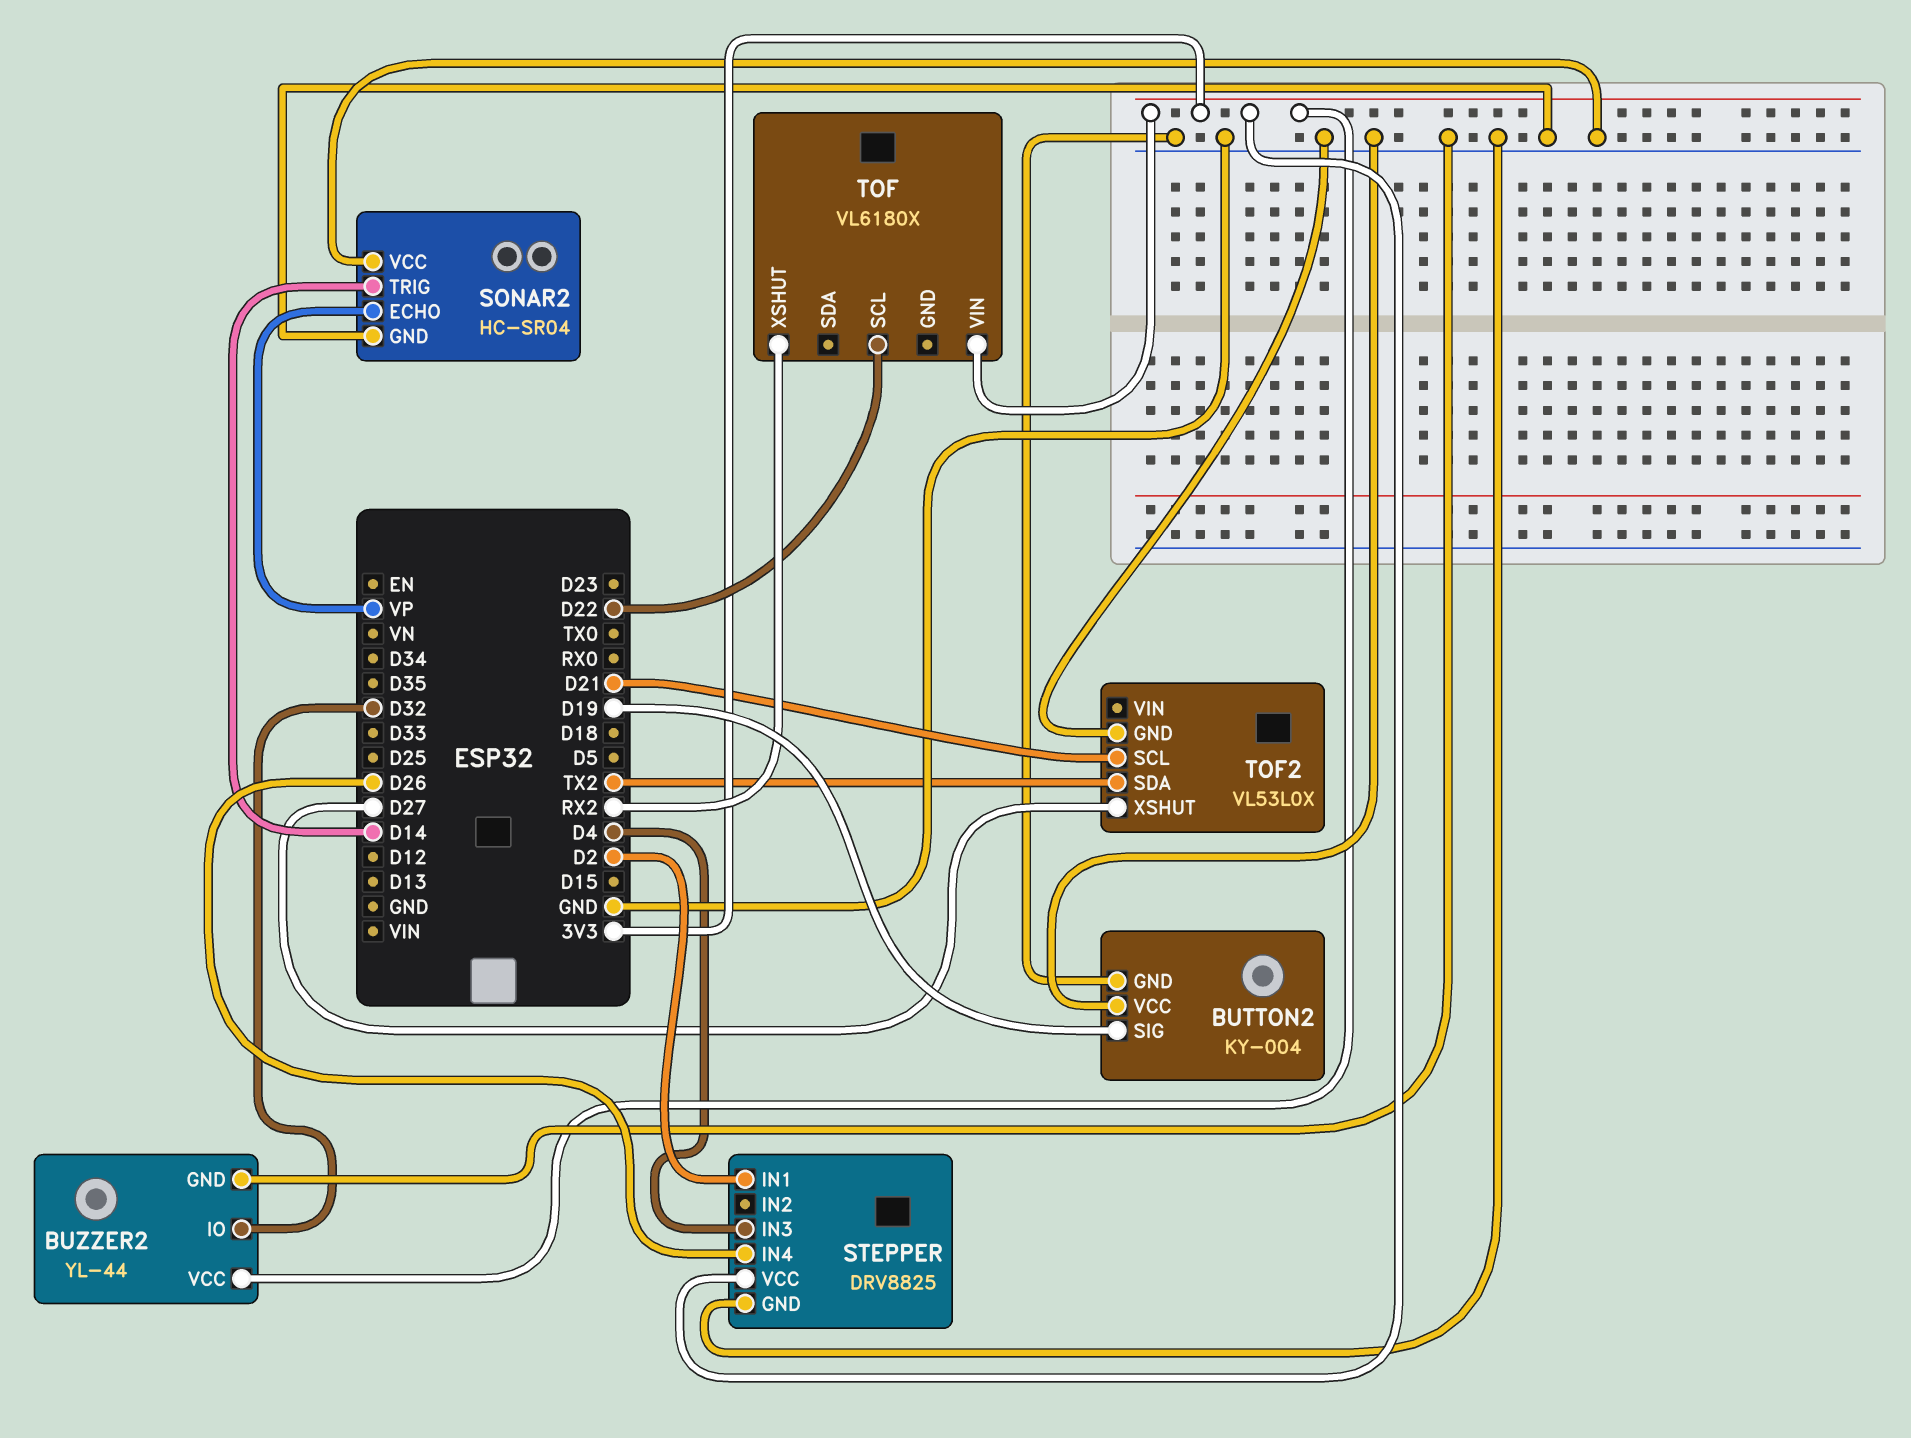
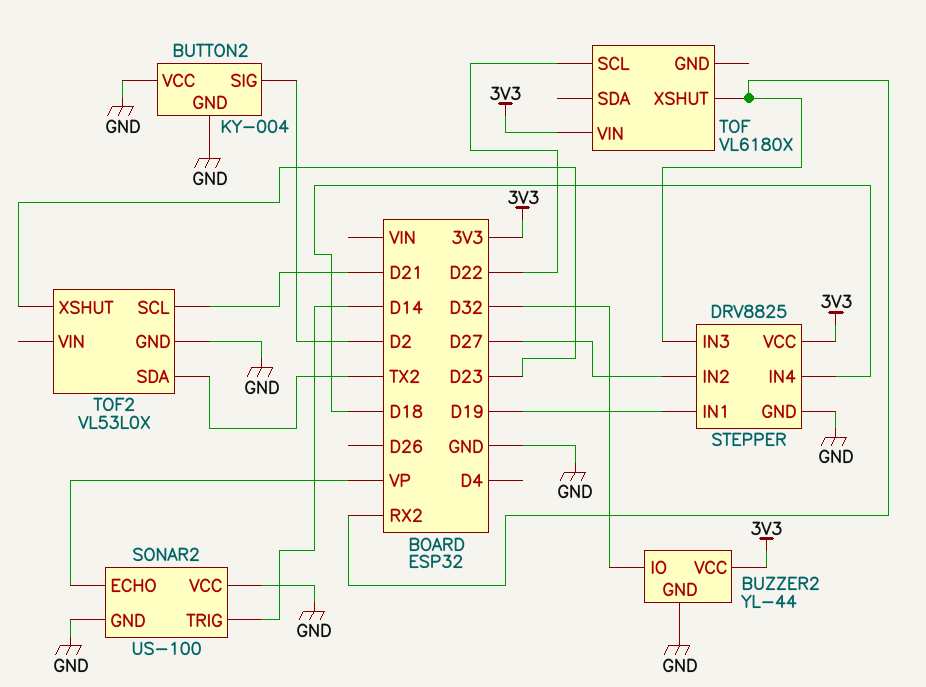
BUTTON2 pin SIG: D19 -> D2
SONAR2: HC-SR04 -> US-100
STEPPER pin IN1: D2 -> D19
STEPPER pin IN2: none -> D27
STEPPER pin IN3: D4 -> RX2
STEPPER pin IN4: D26 -> D18
TOF2 pin XSHUT: D27 -> D23

